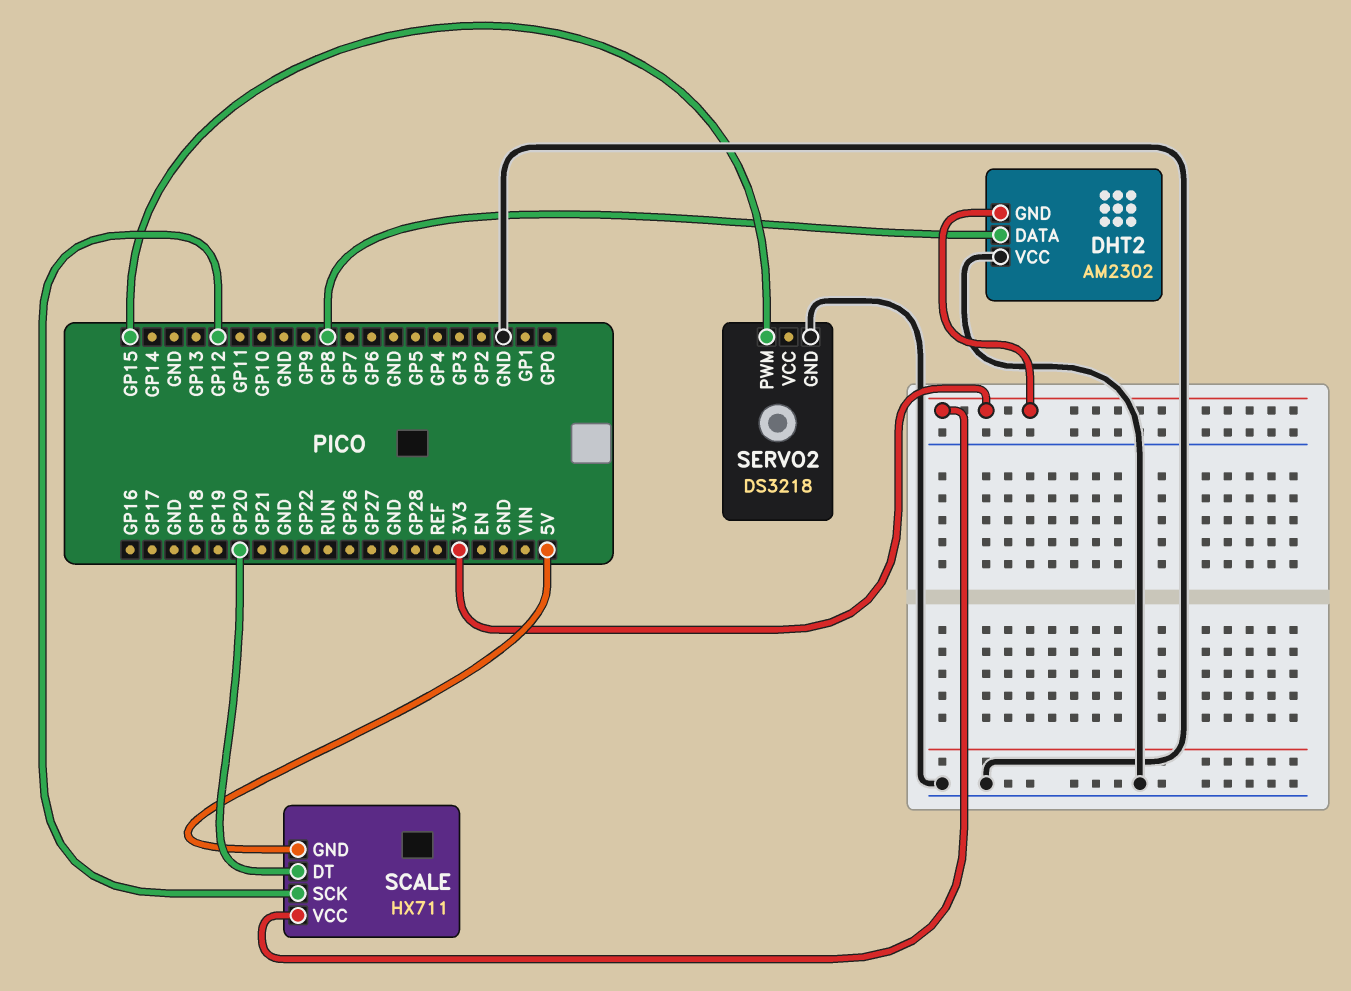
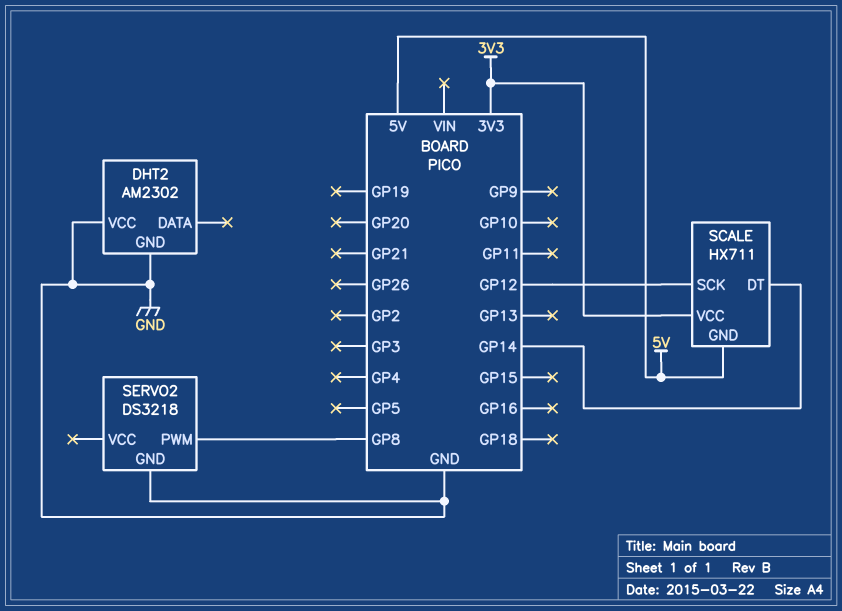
DHT2 pin DATA: GP8 -> none
DHT2 pin GND: 3V3 -> GND
SCALE pin DT: GP20 -> GP14
SERVO2 pin PWM: GP15 -> GP8

